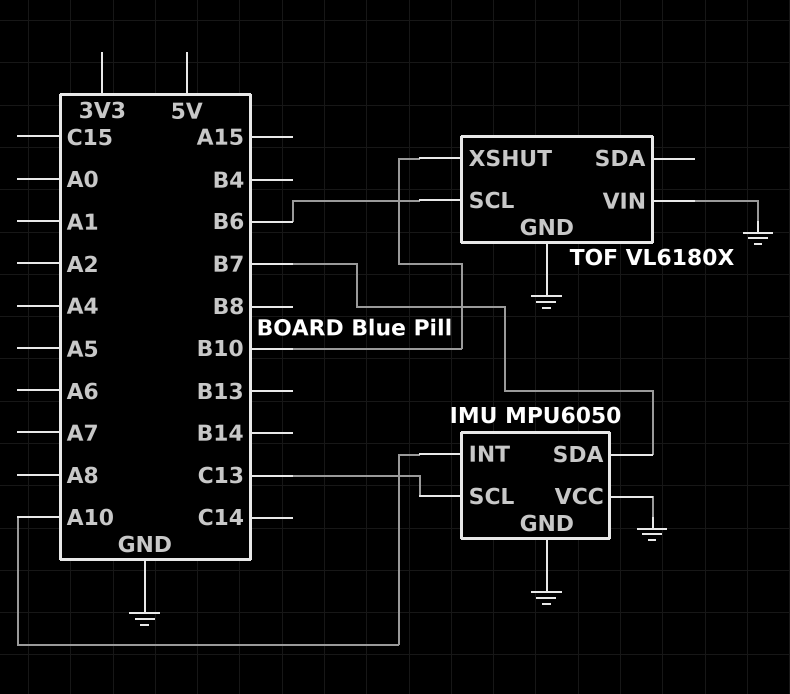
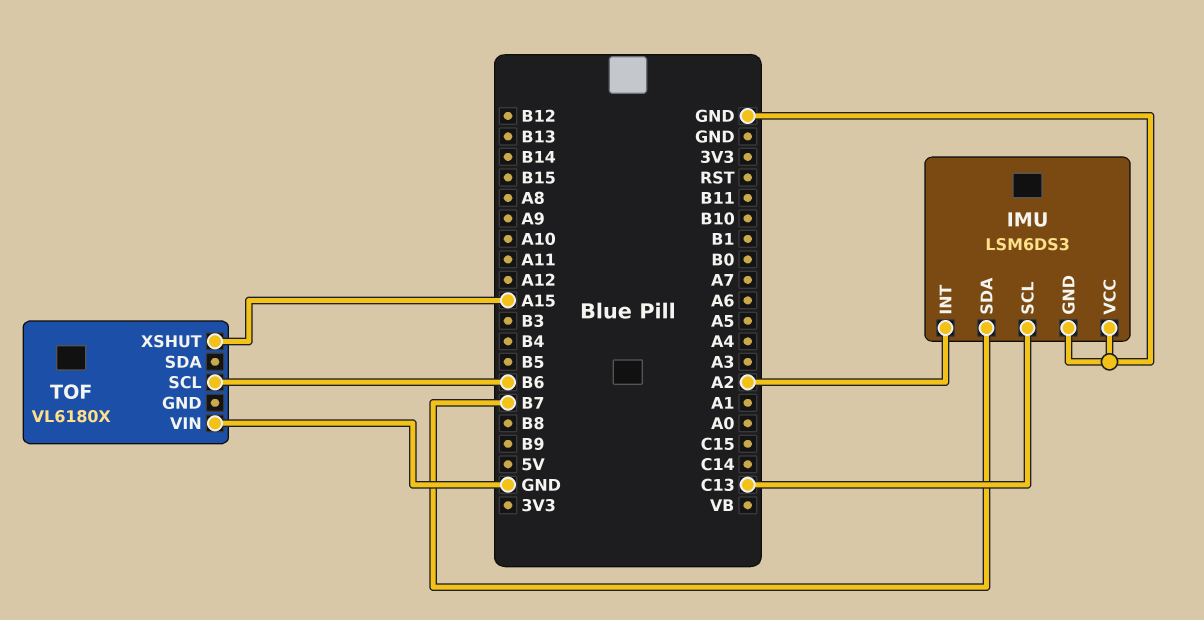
IMU: MPU6050 -> LSM6DS3
IMU pin INT: A10 -> A2
TOF pin GND: GND -> none
TOF pin XSHUT: B10 -> A15

